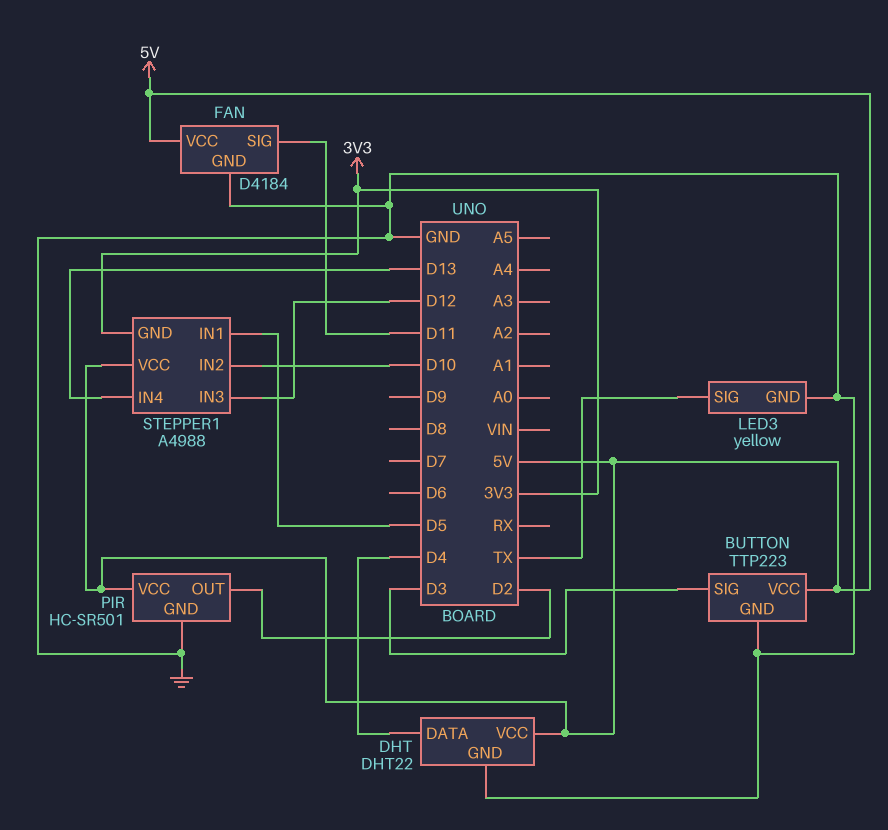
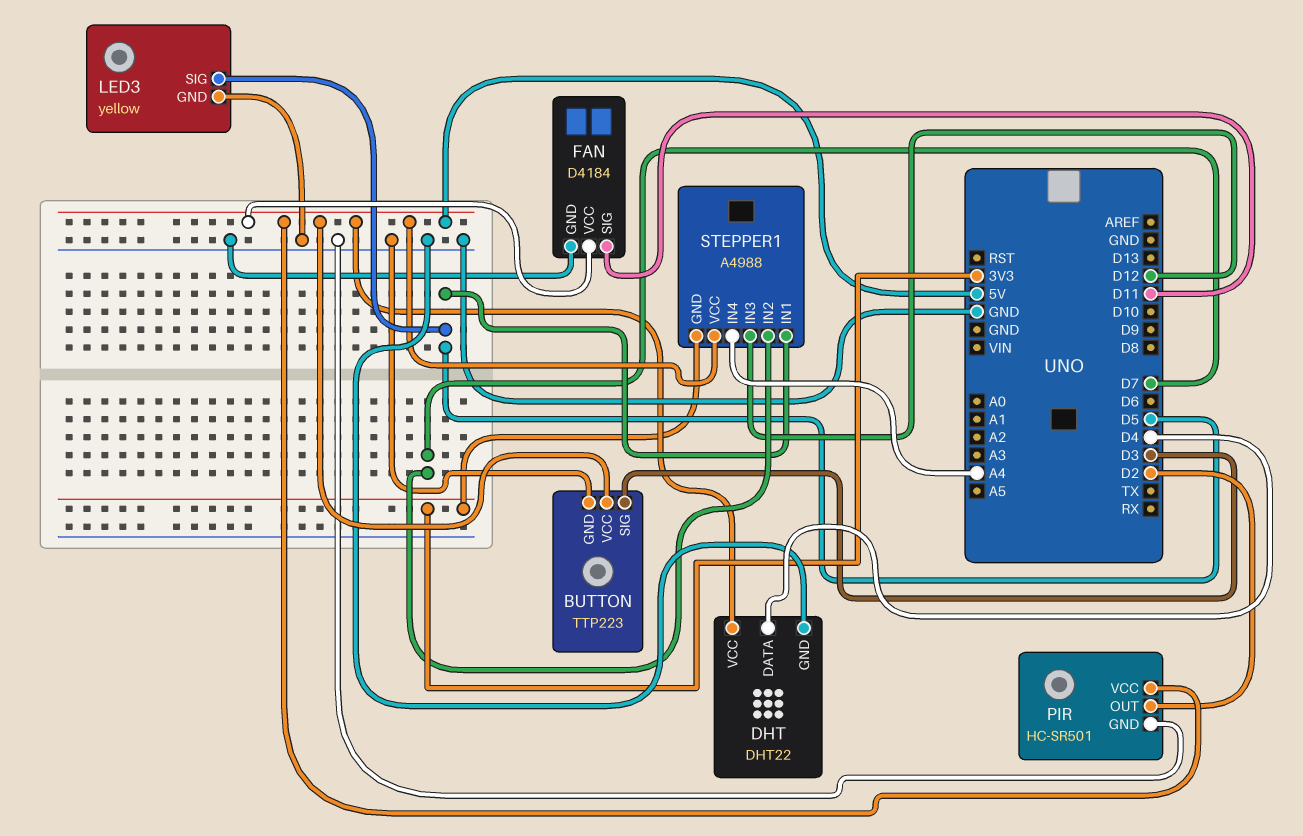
LED3 pin SIG: TX -> D5
STEPPER1 pin IN2: D10 -> D7
STEPPER1 pin IN4: D13 -> A4

